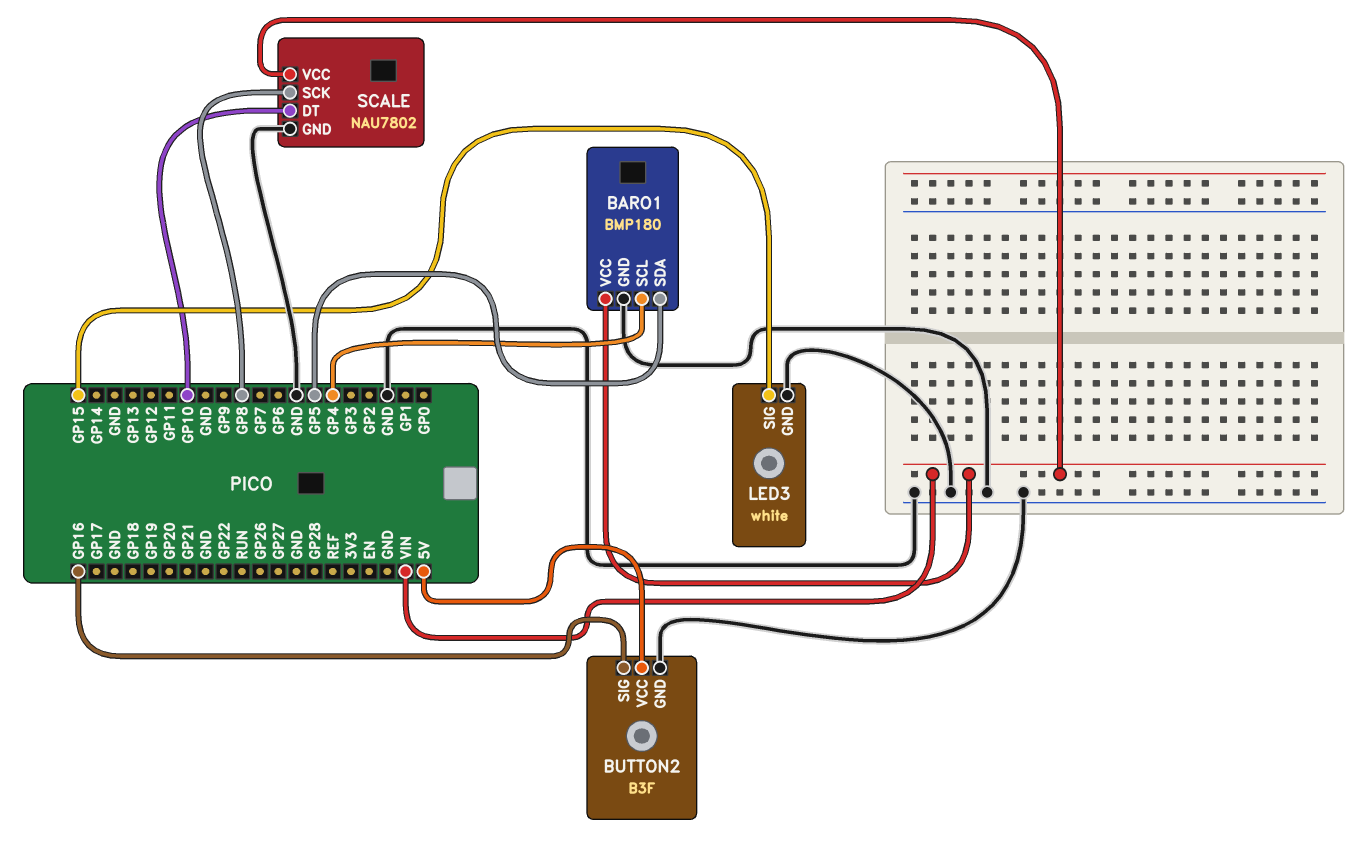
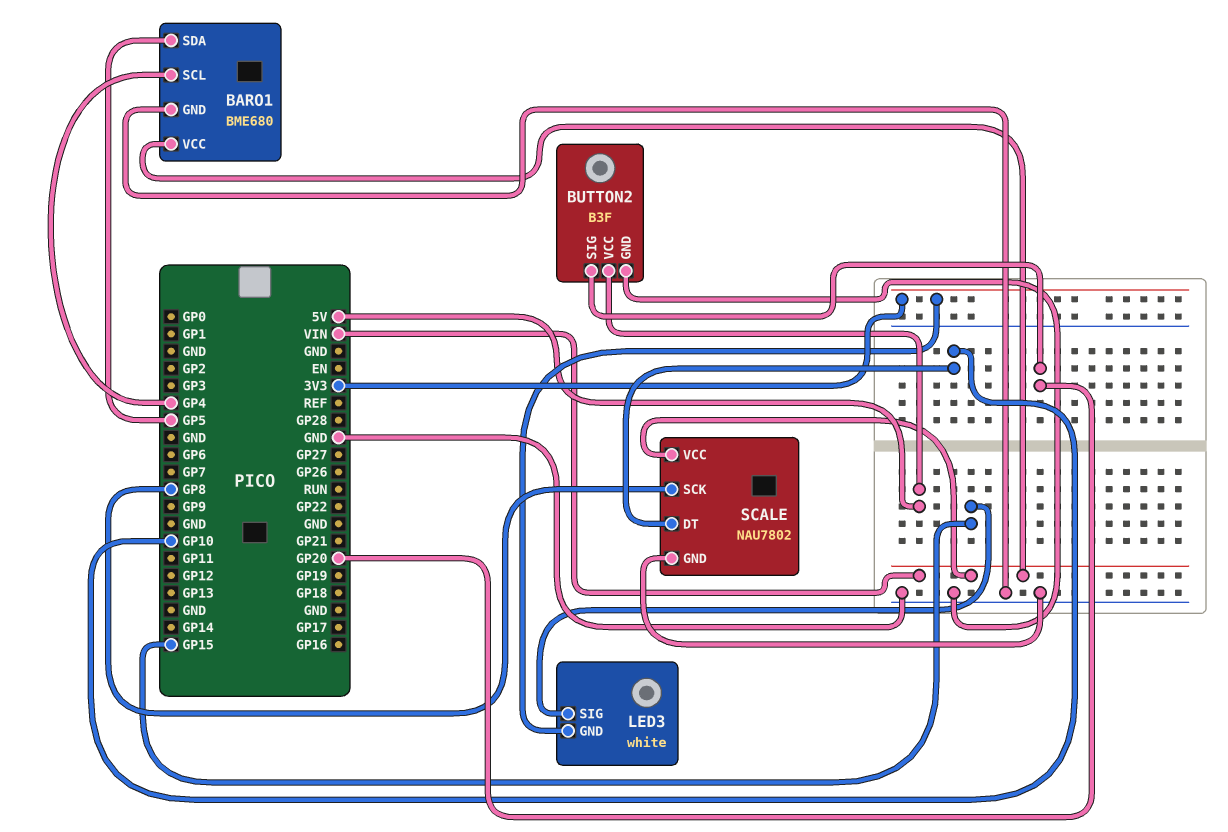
BARO1: BMP180 -> BME680
BUTTON2 pin SIG: GP16 -> GP20
LED3 pin GND: GND -> 3V3

